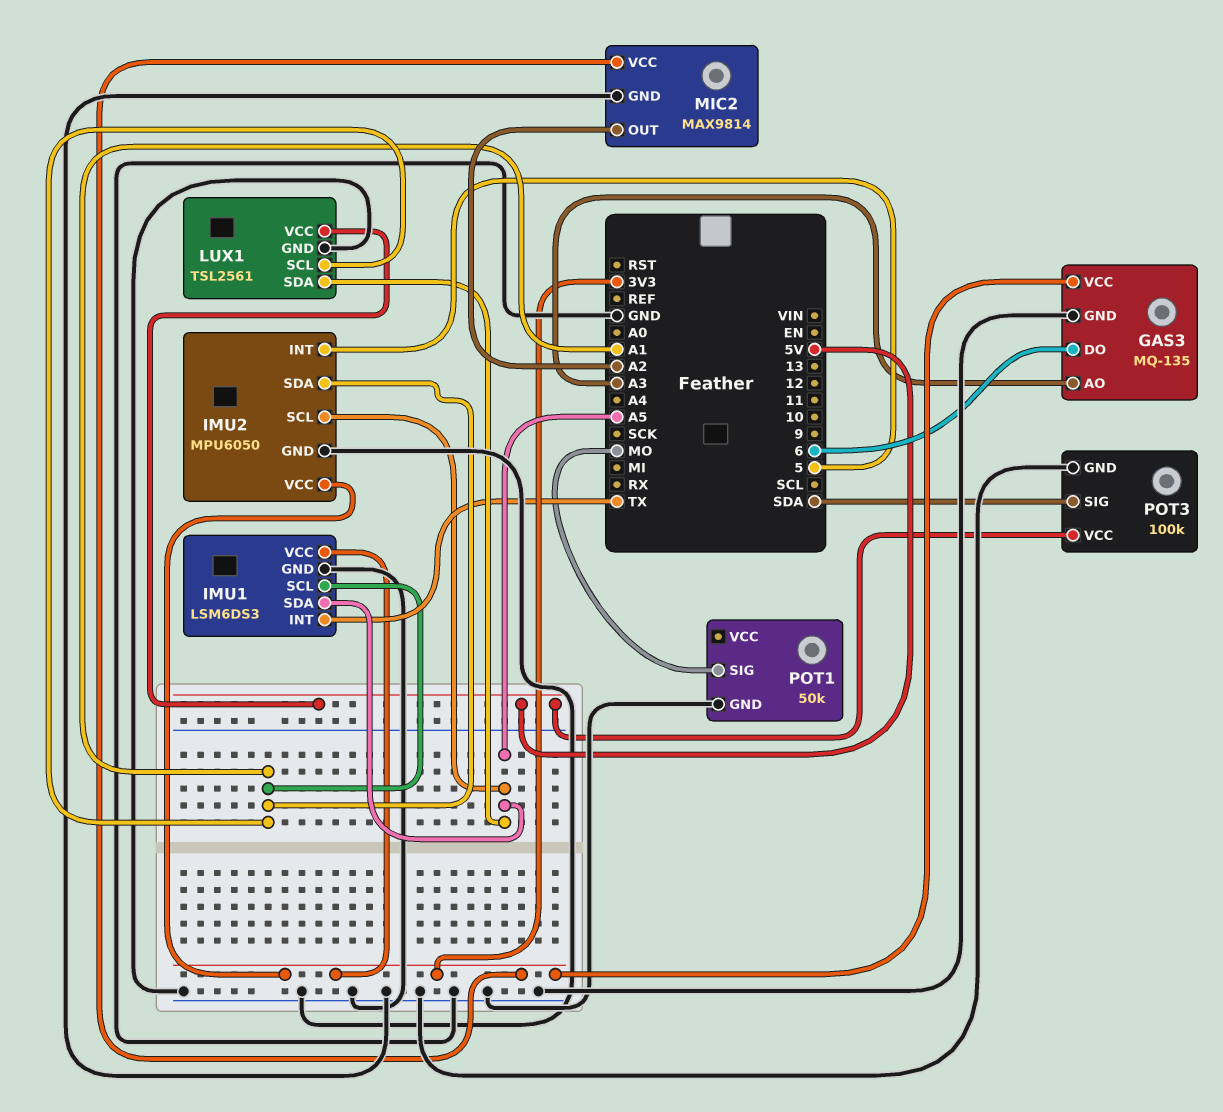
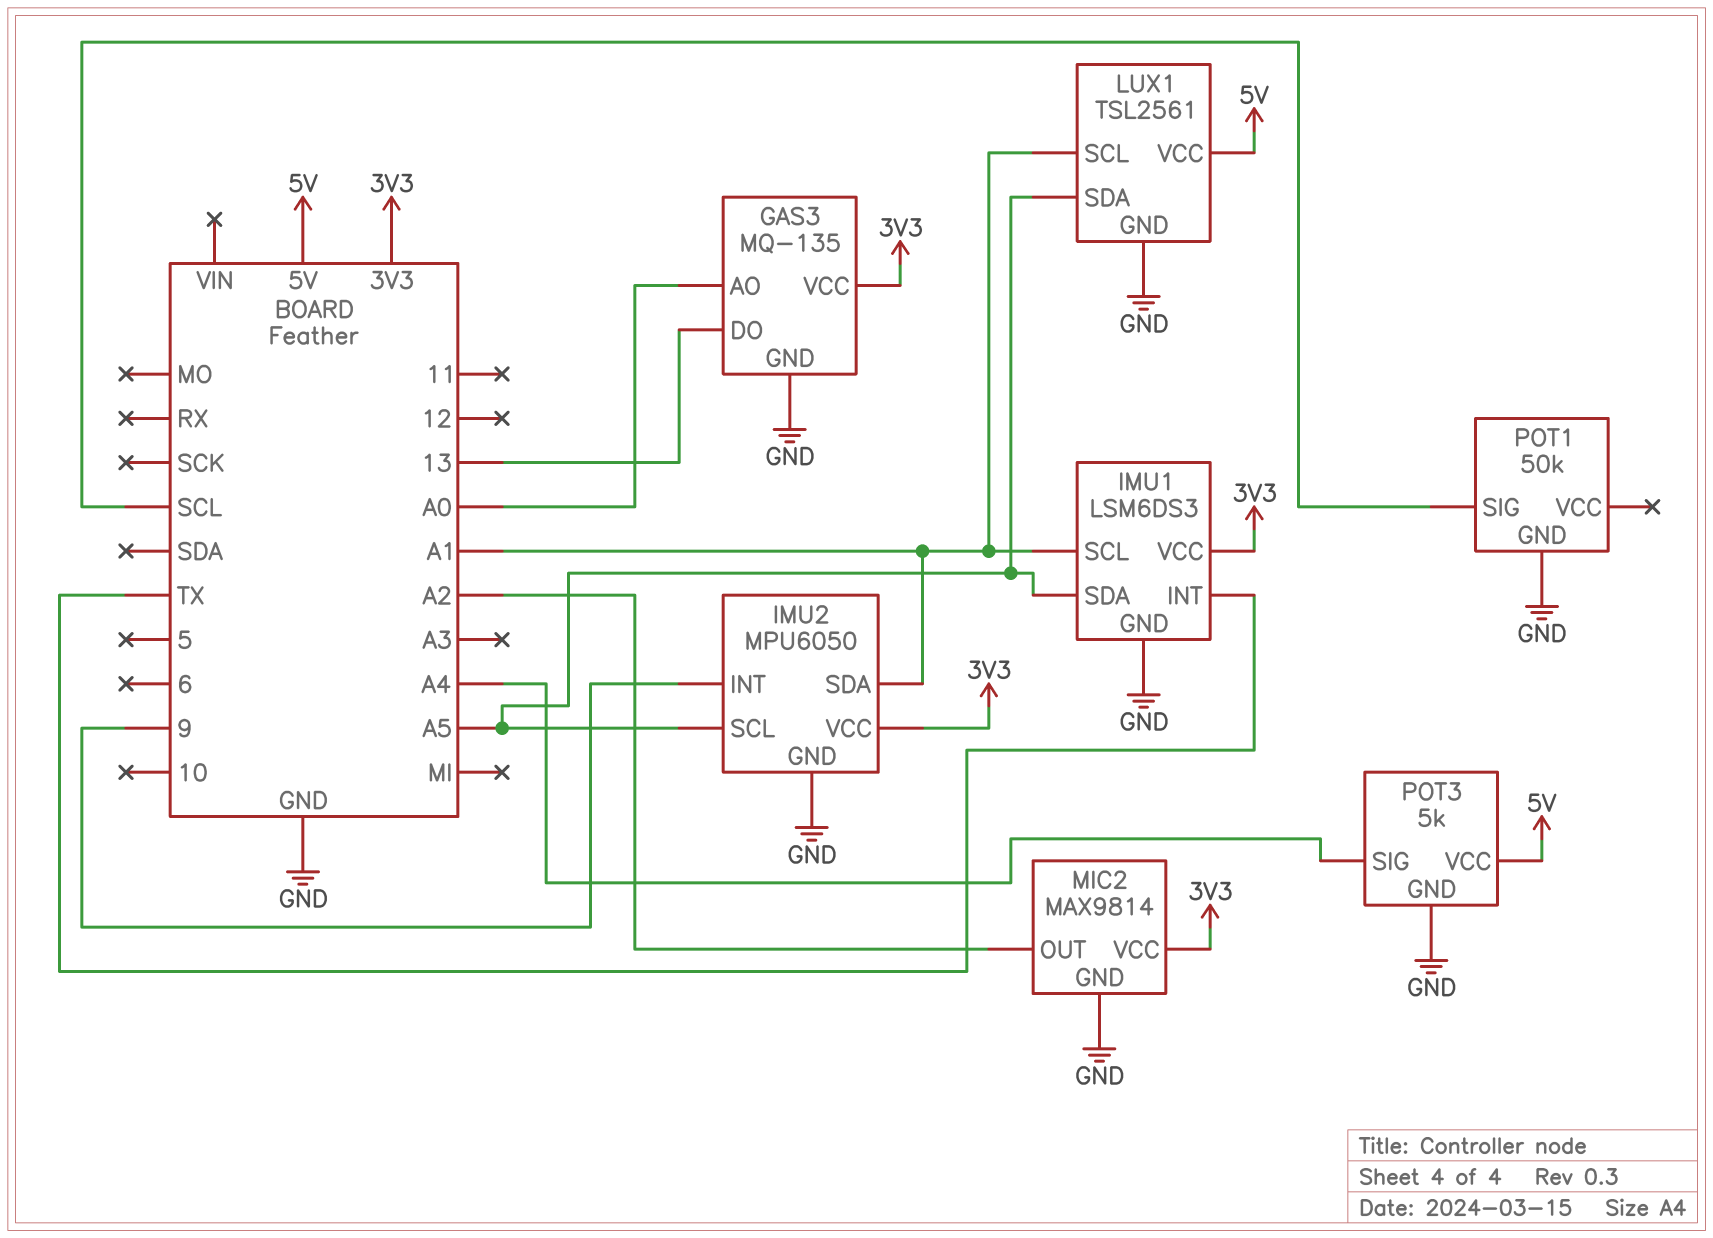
GAS3 pin AO: A3 -> A0
GAS3 pin DO: 6 -> 13
IMU2 pin INT: 5 -> 9
POT1 pin SIG: MO -> SCL
POT3: 100k -> 5k
POT3 pin SIG: SDA -> A4

